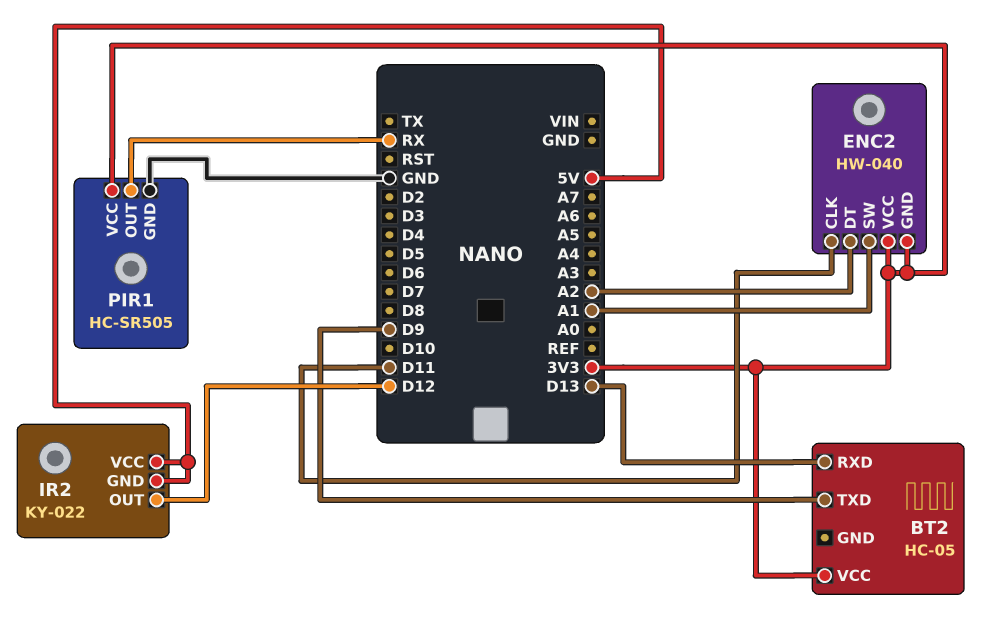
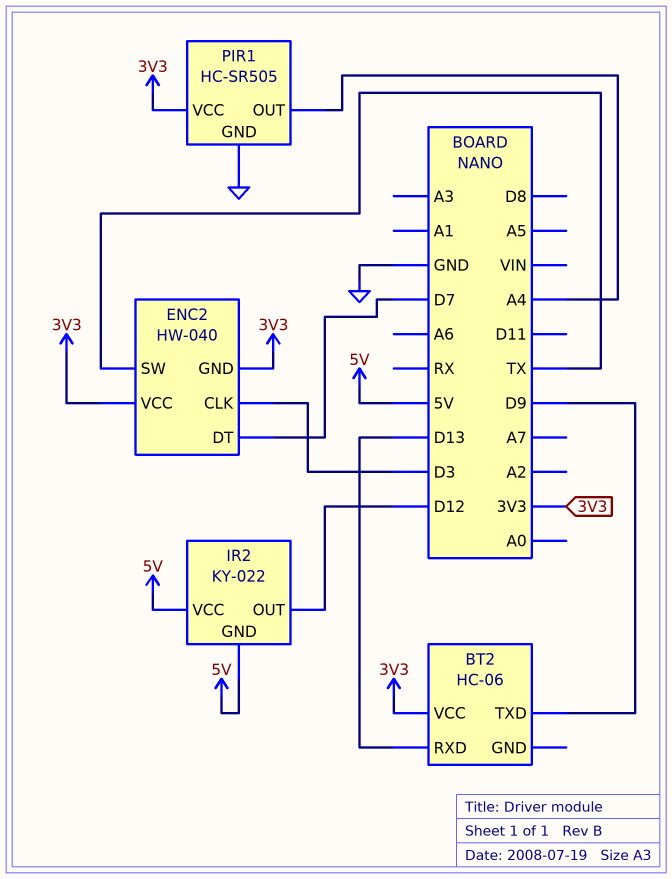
BT2: HC-05 -> HC-06
ENC2 pin CLK: D11 -> D3
ENC2 pin DT: A2 -> D7
ENC2 pin SW: A1 -> TX
PIR1 pin OUT: RX -> A4

